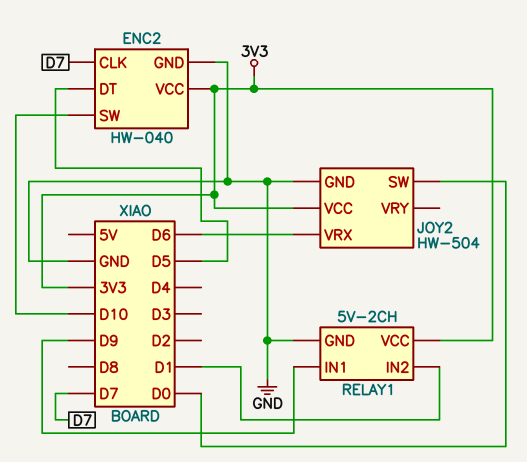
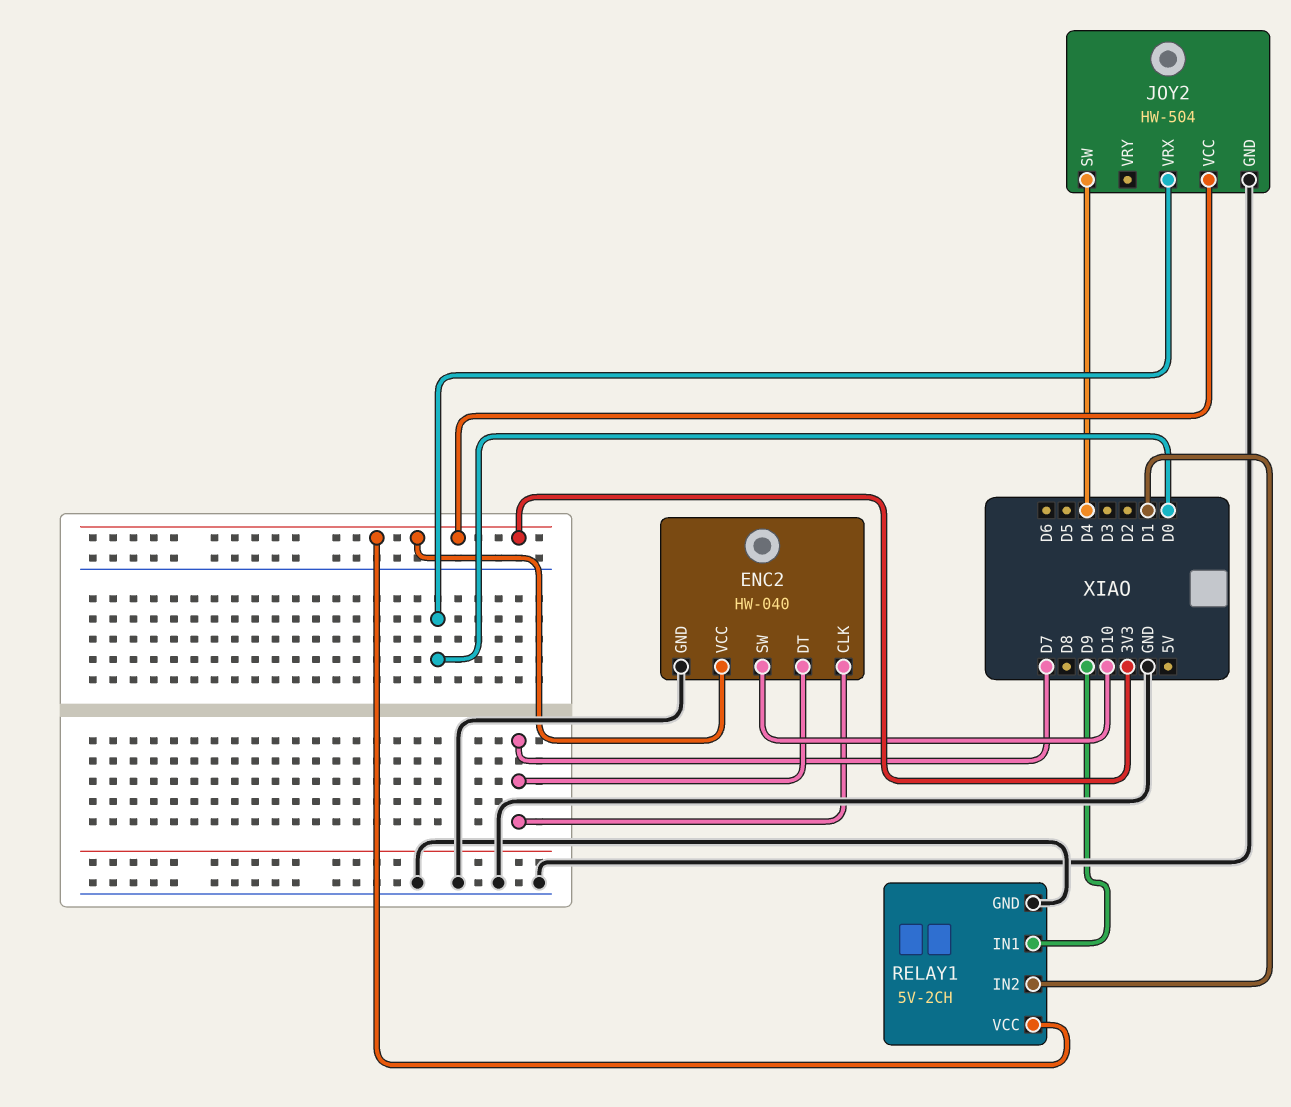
ENC2 pin DT: D5 -> D7
JOY2 pin SW: D0 -> D4
JOY2 pin VRX: D6 -> D0

